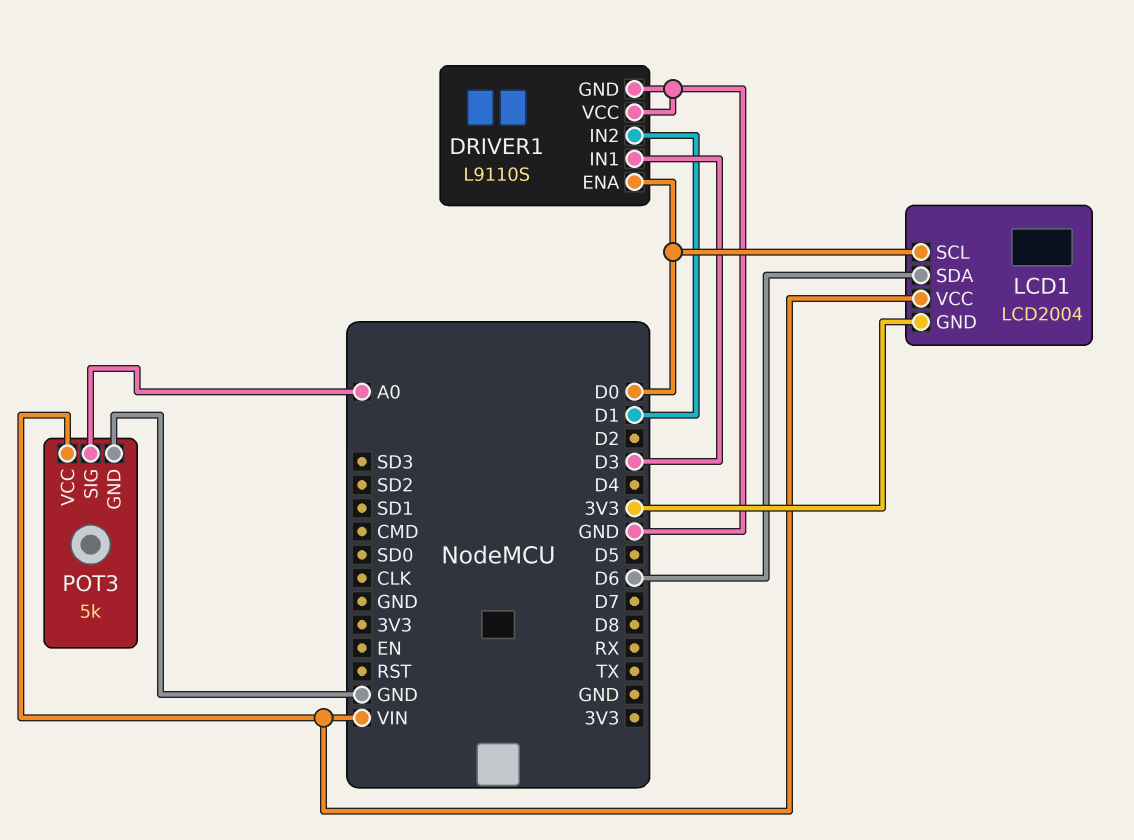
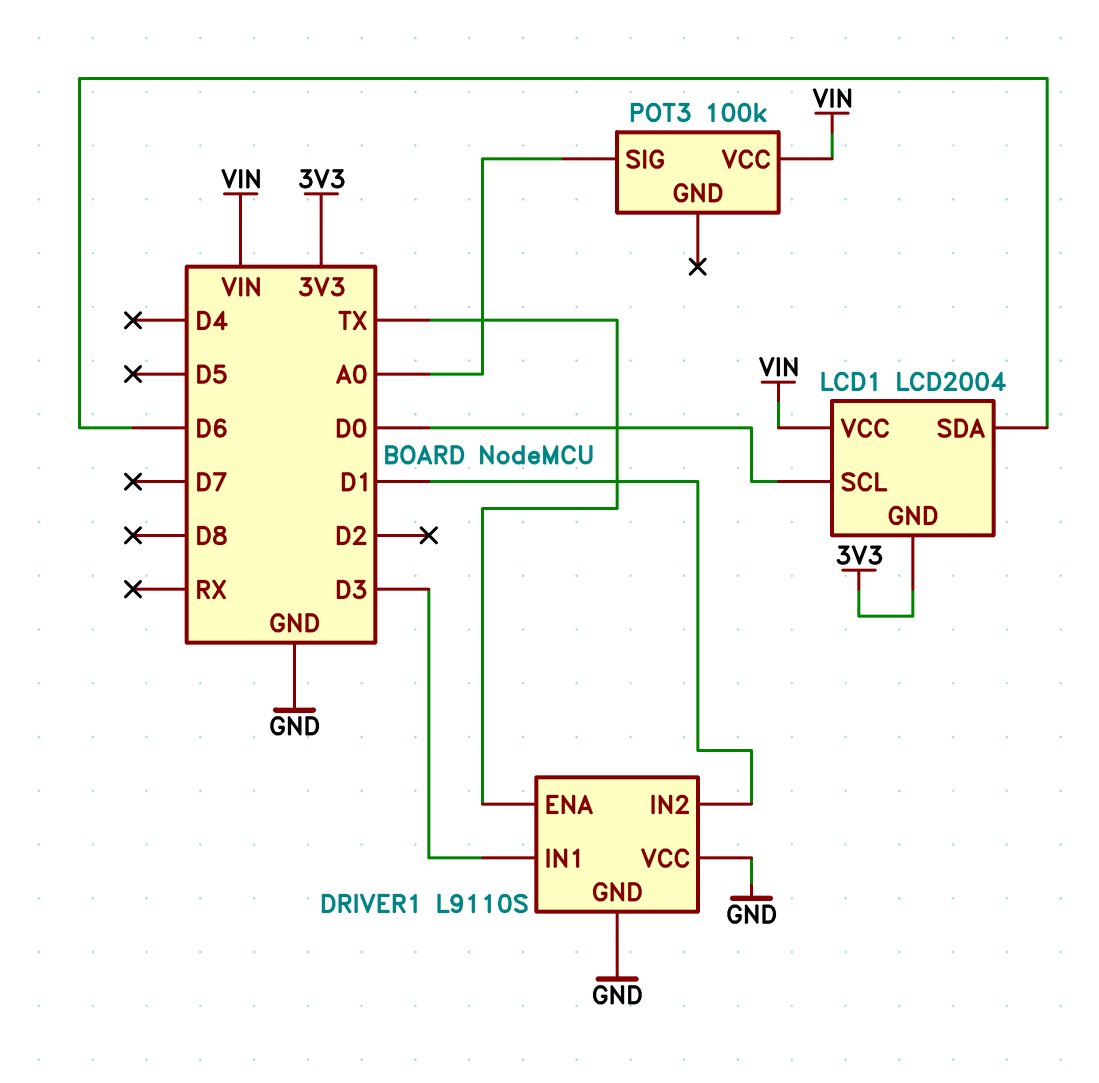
DRIVER1 pin ENA: D0 -> TX
POT3: 5k -> 100k
POT3 pin GND: GND -> none

